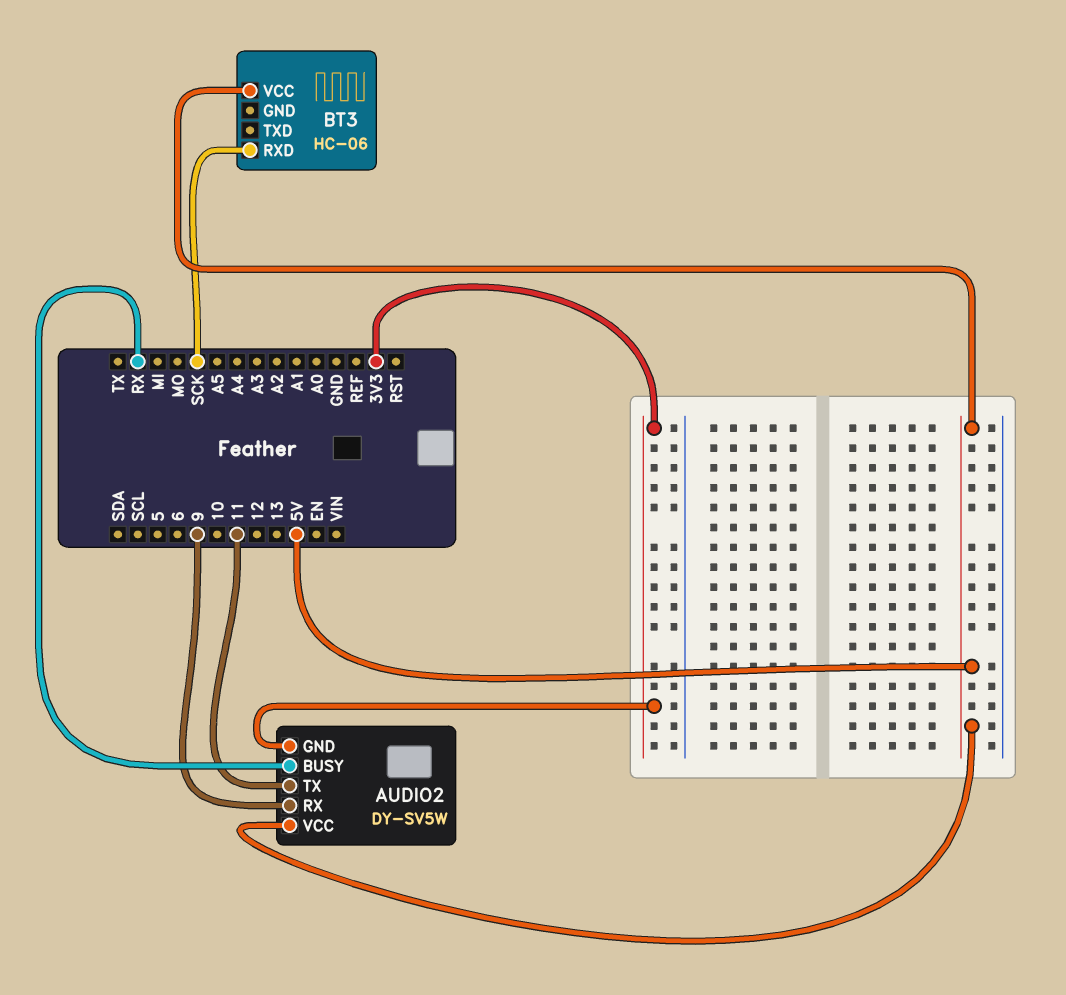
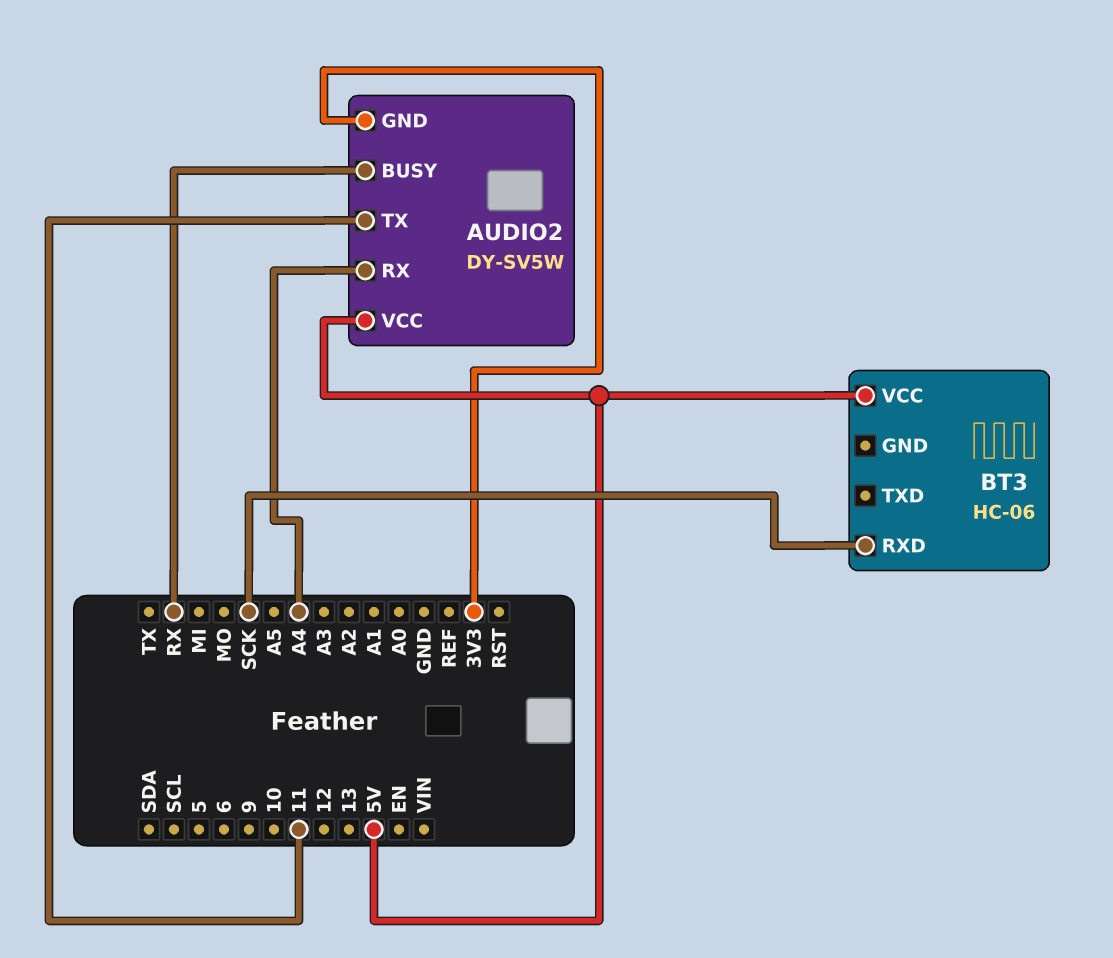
AUDIO2 pin RX: 9 -> A4

